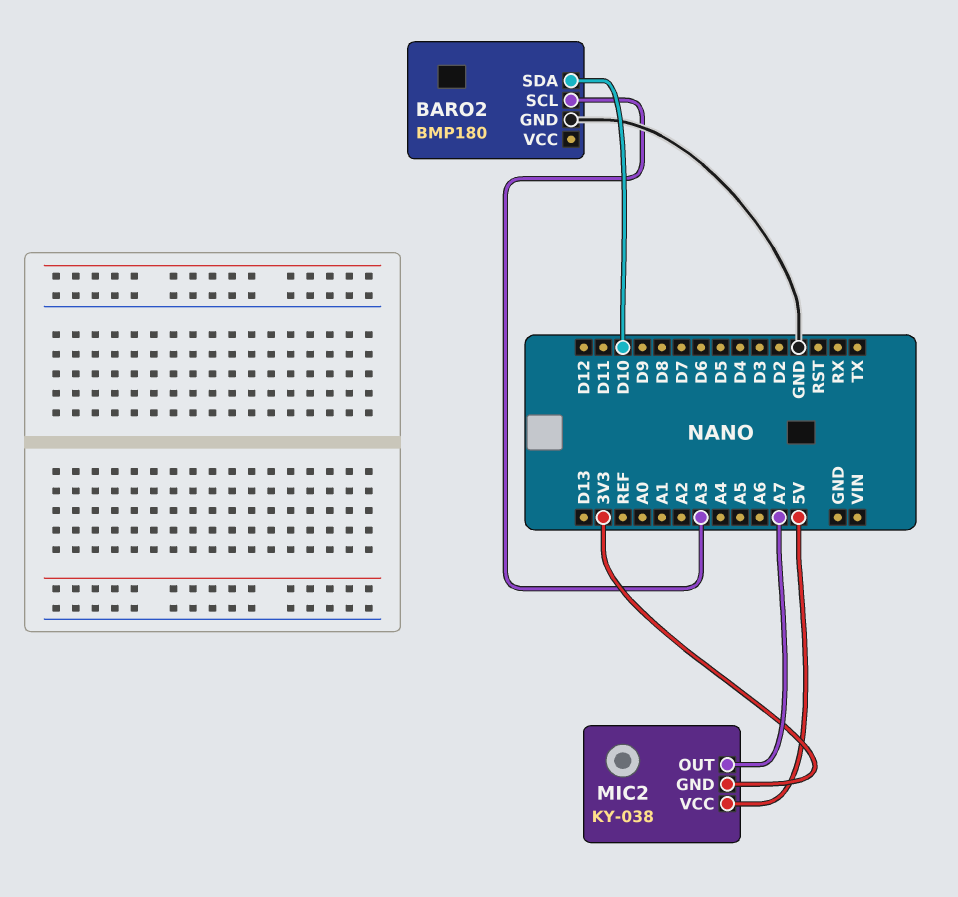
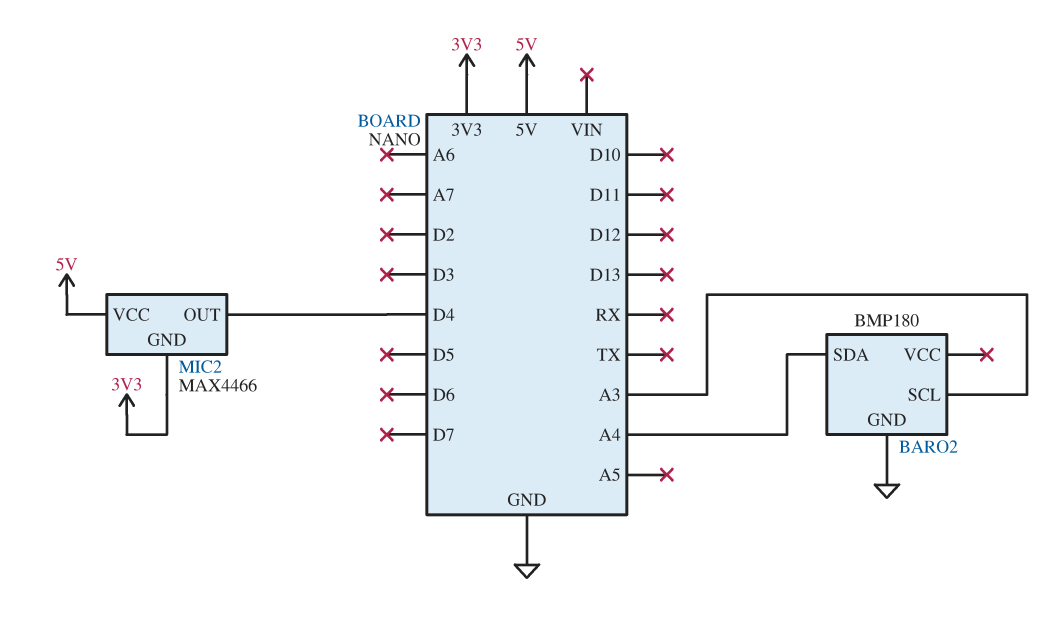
BARO2 pin SDA: D10 -> A4
MIC2: KY-038 -> MAX4466
MIC2 pin OUT: A7 -> D4

